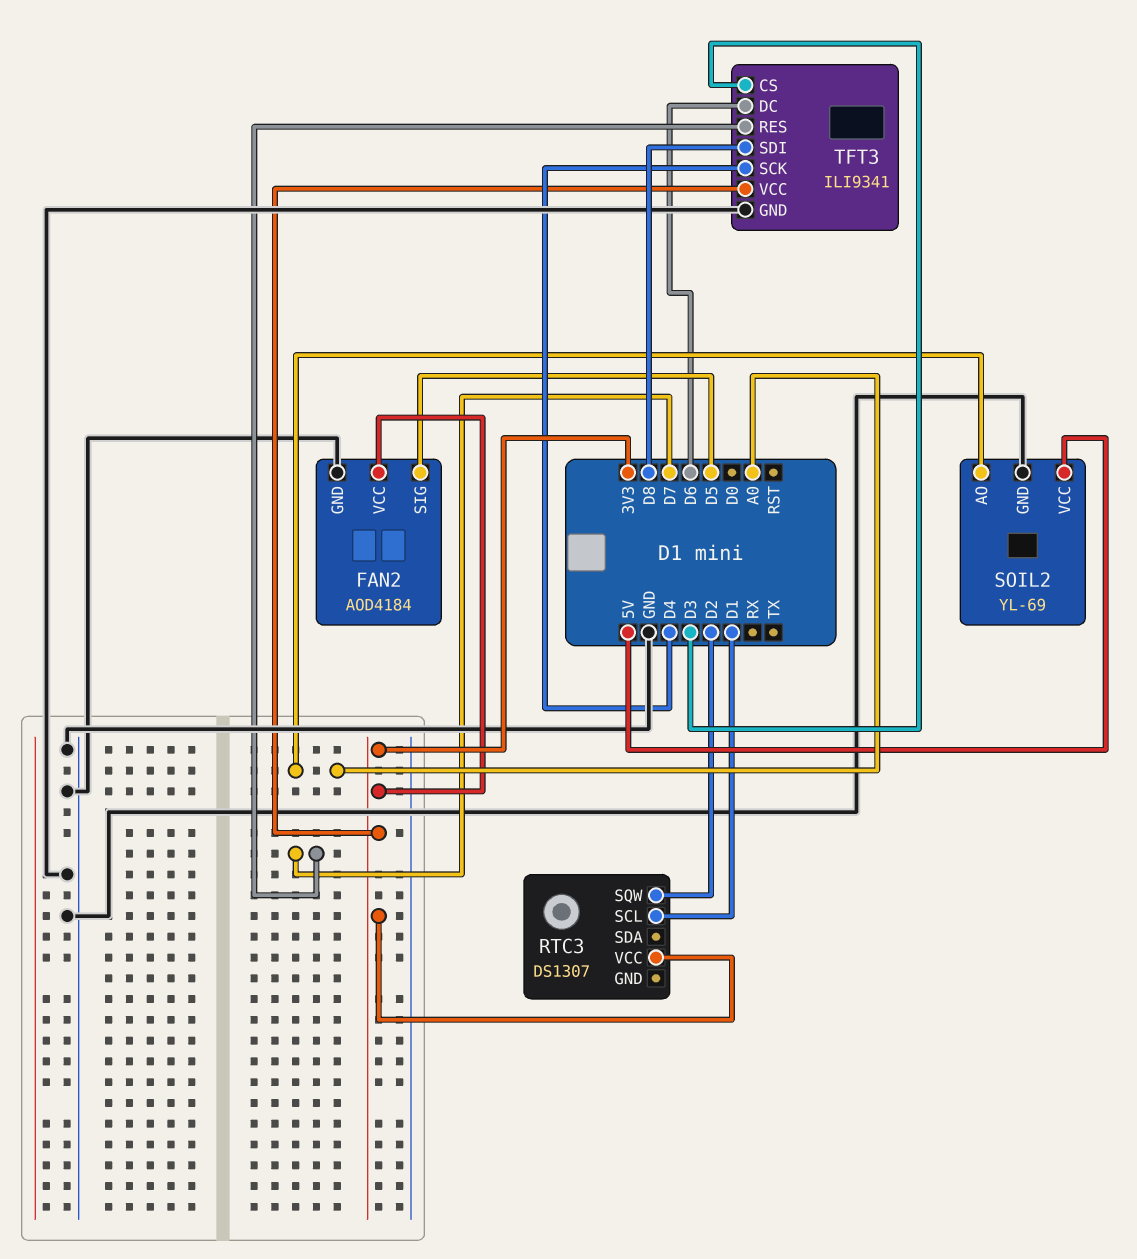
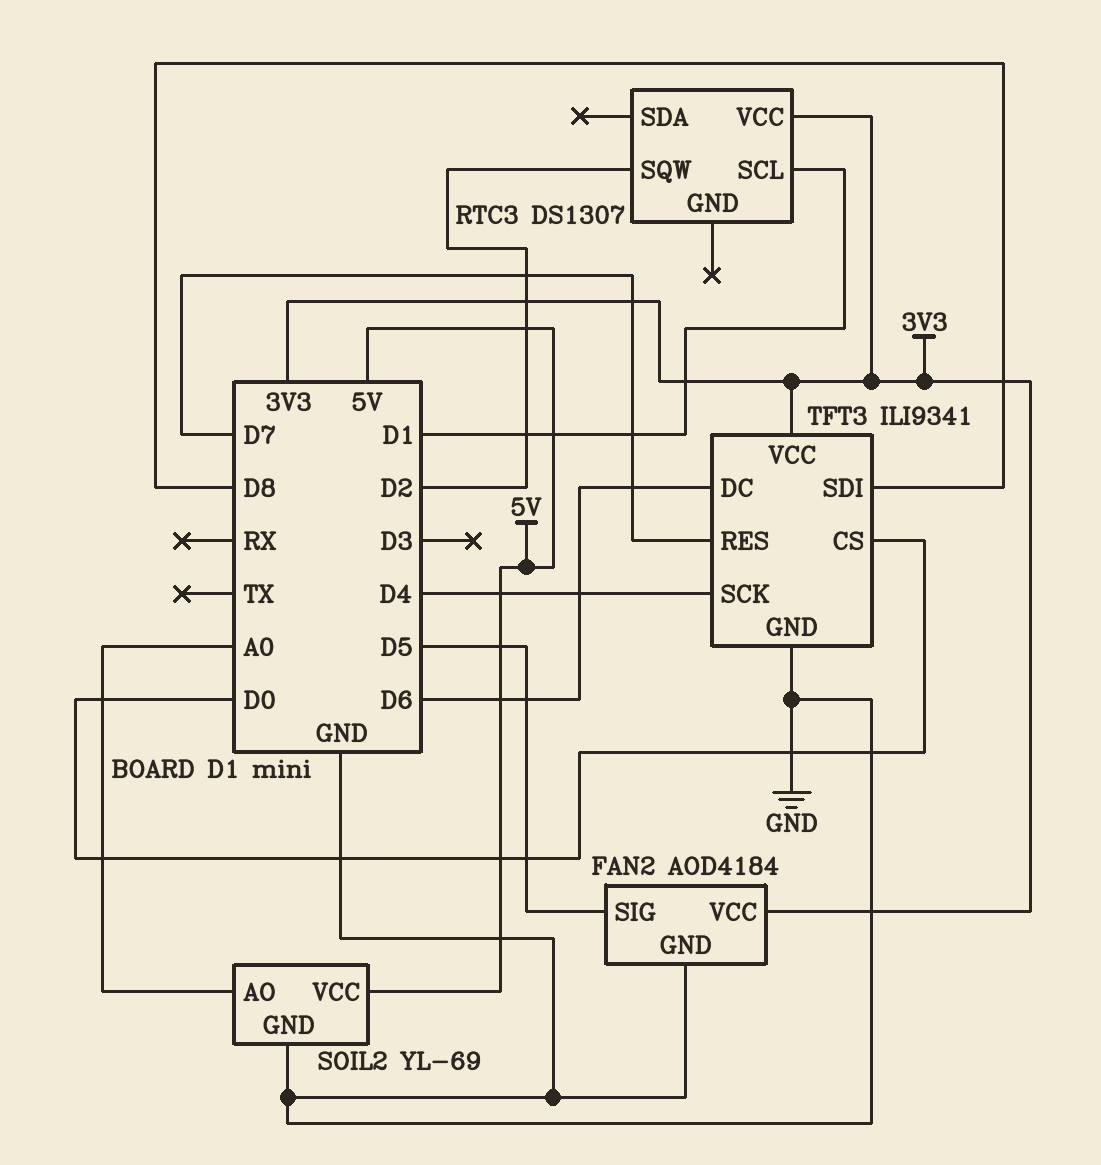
TFT3 pin CS: D3 -> D0

